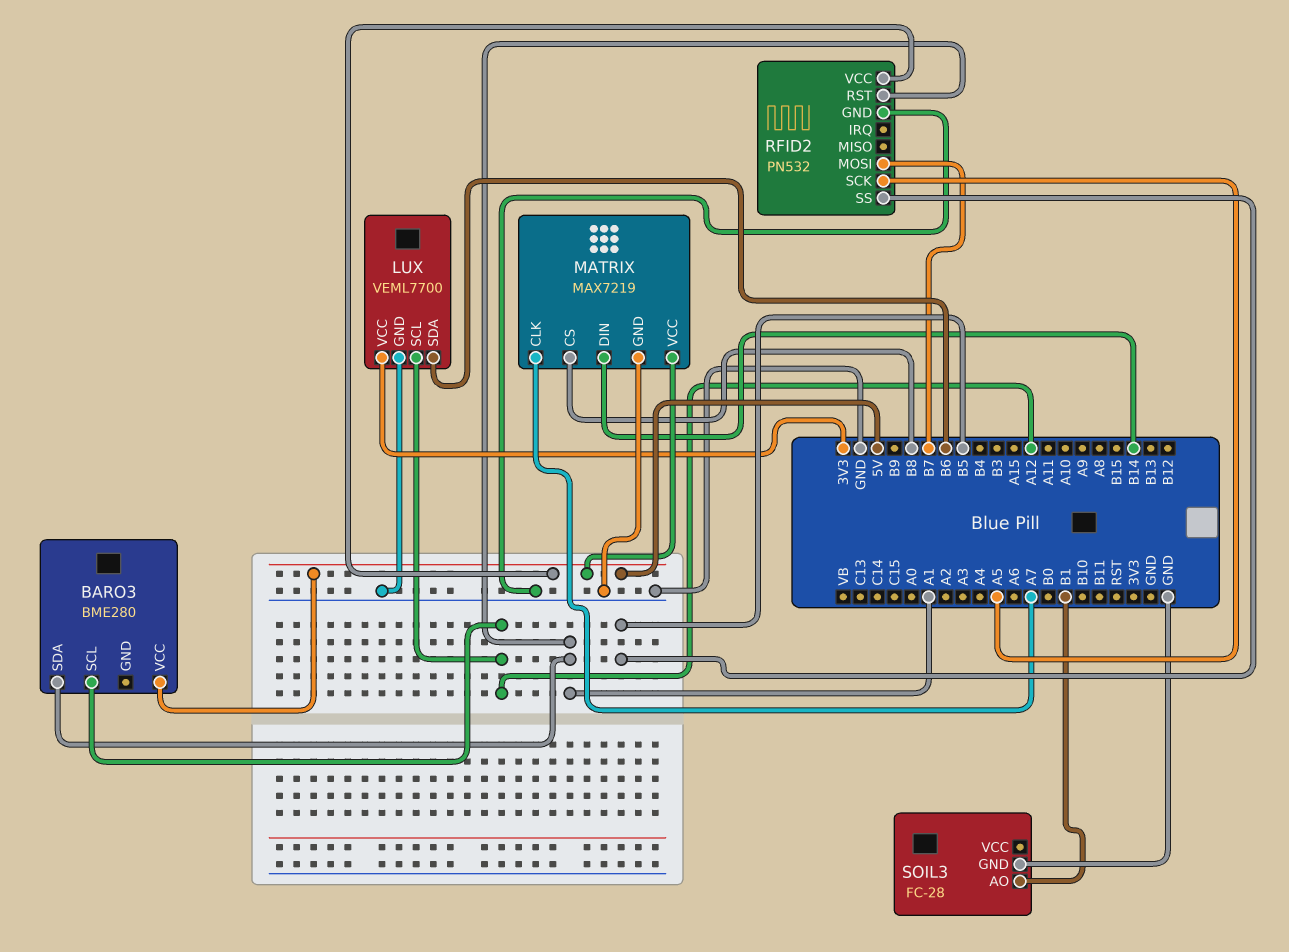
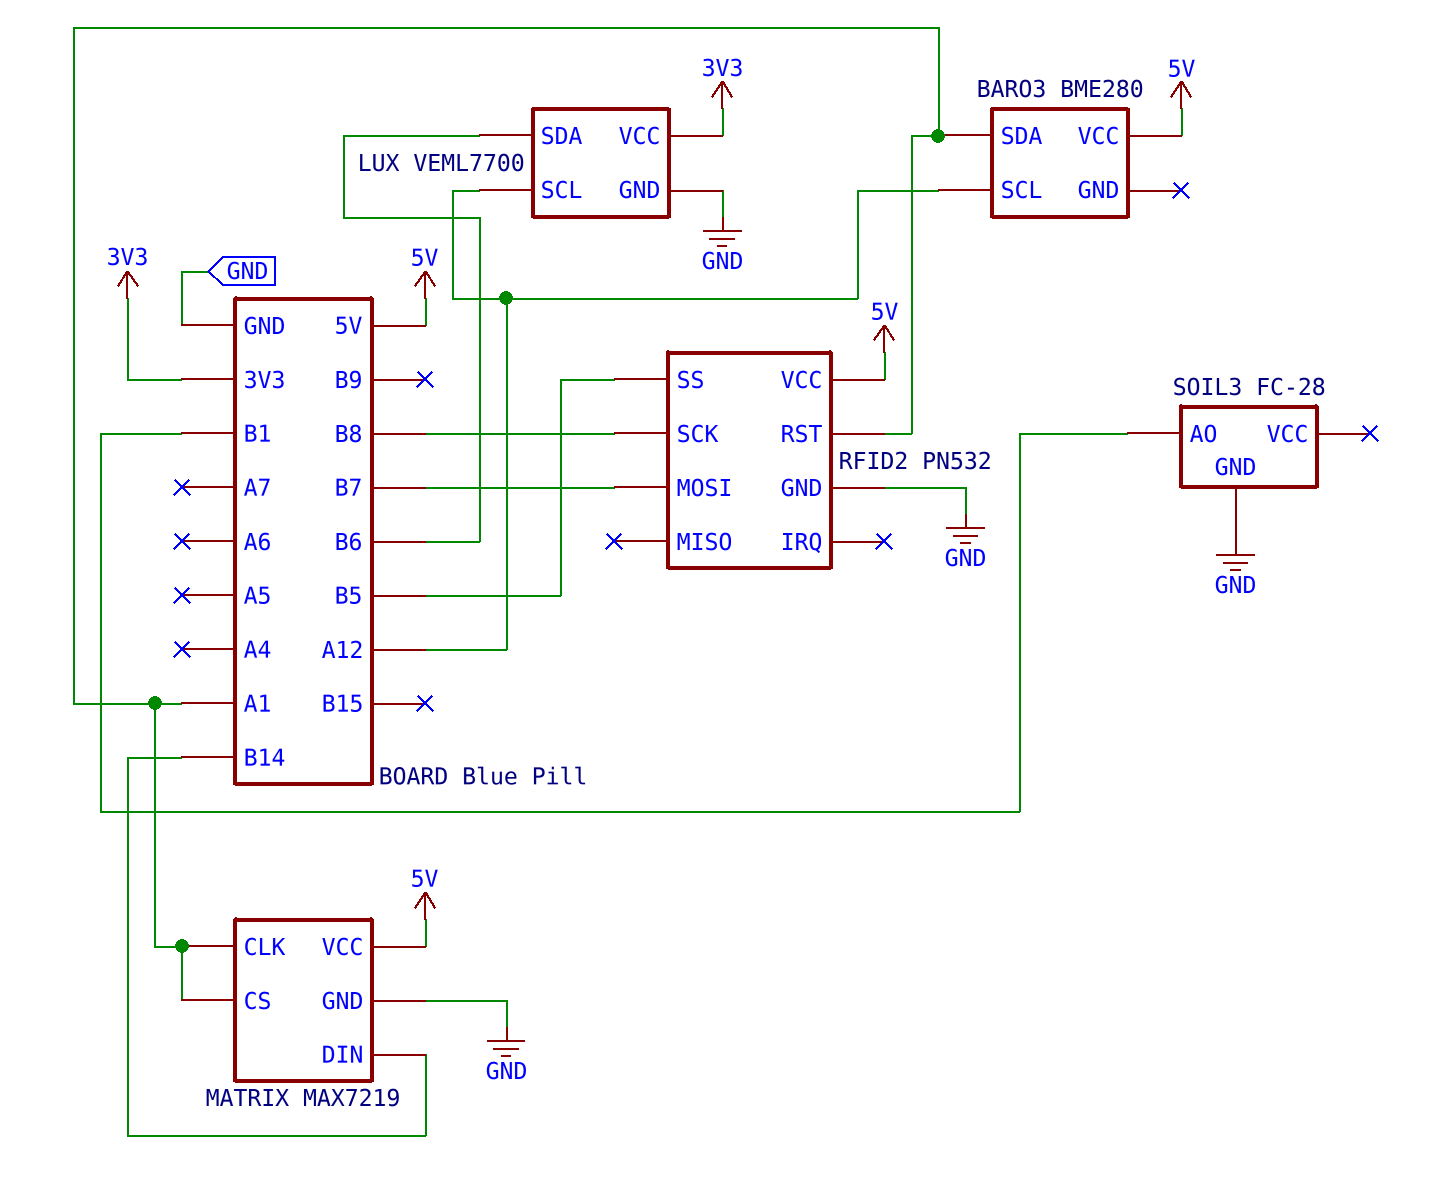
MATRIX pin CLK: A7 -> A1
MATRIX pin CS: B8 -> A1
RFID2 pin SCK: A5 -> B8

